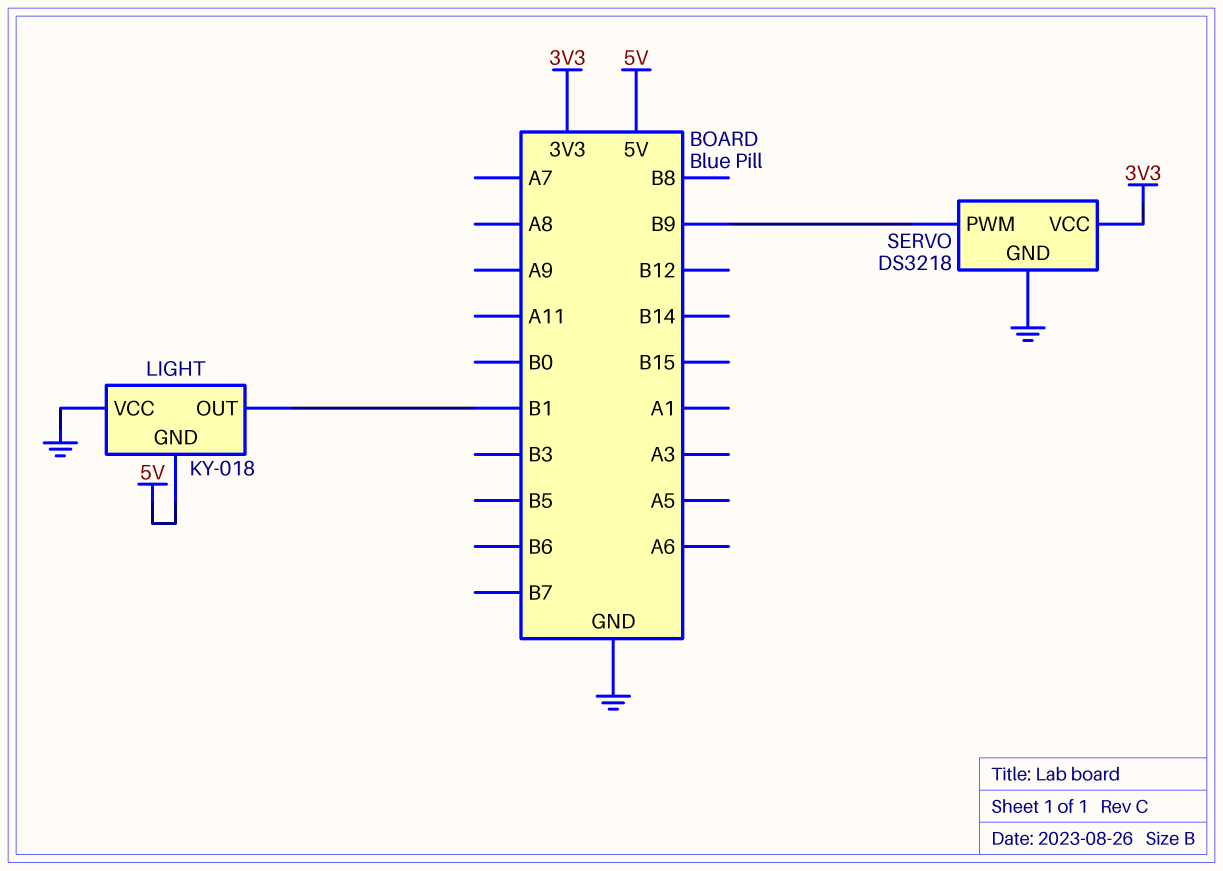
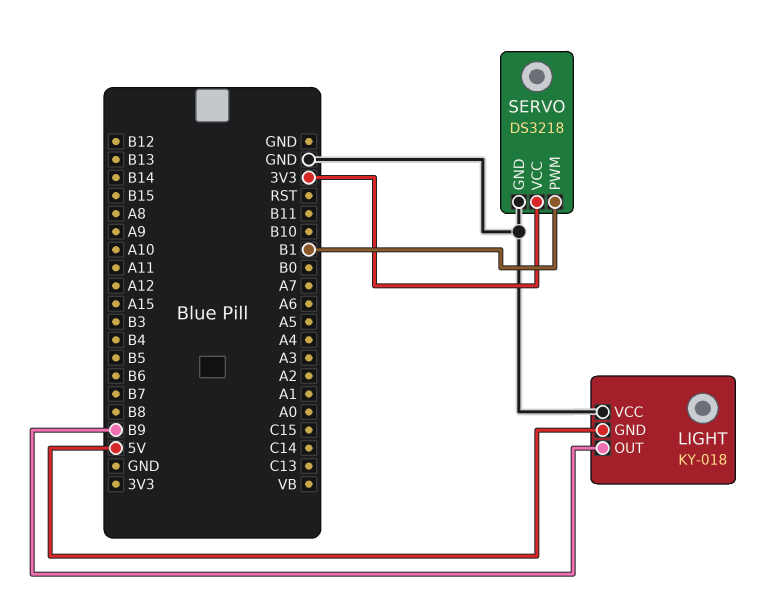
LIGHT pin OUT: B1 -> B9
SERVO pin PWM: B9 -> B1

